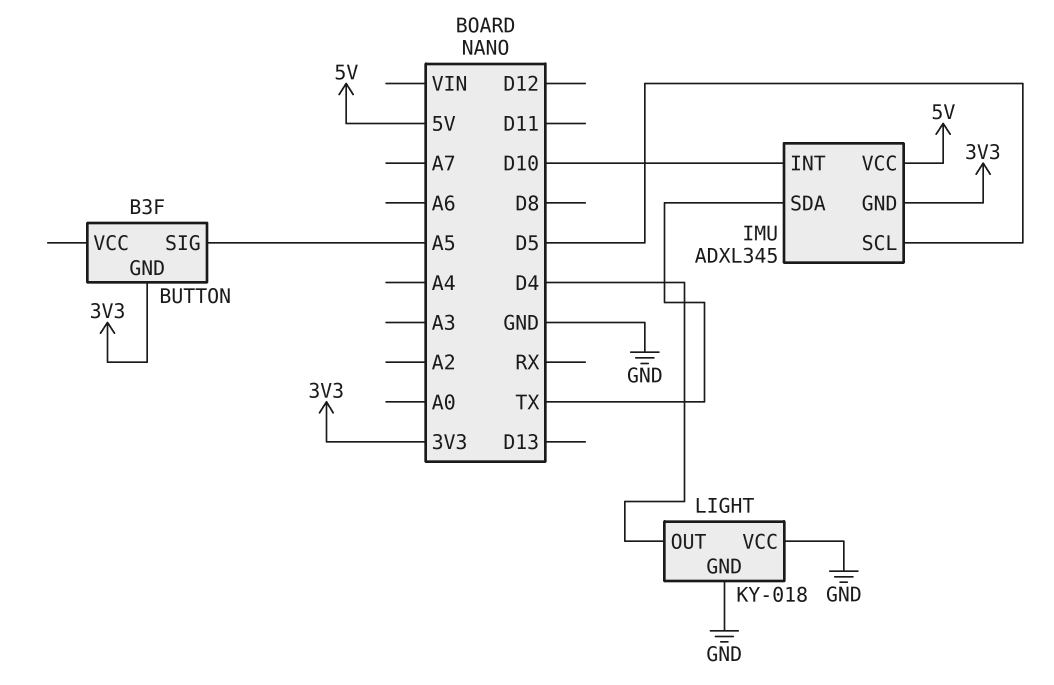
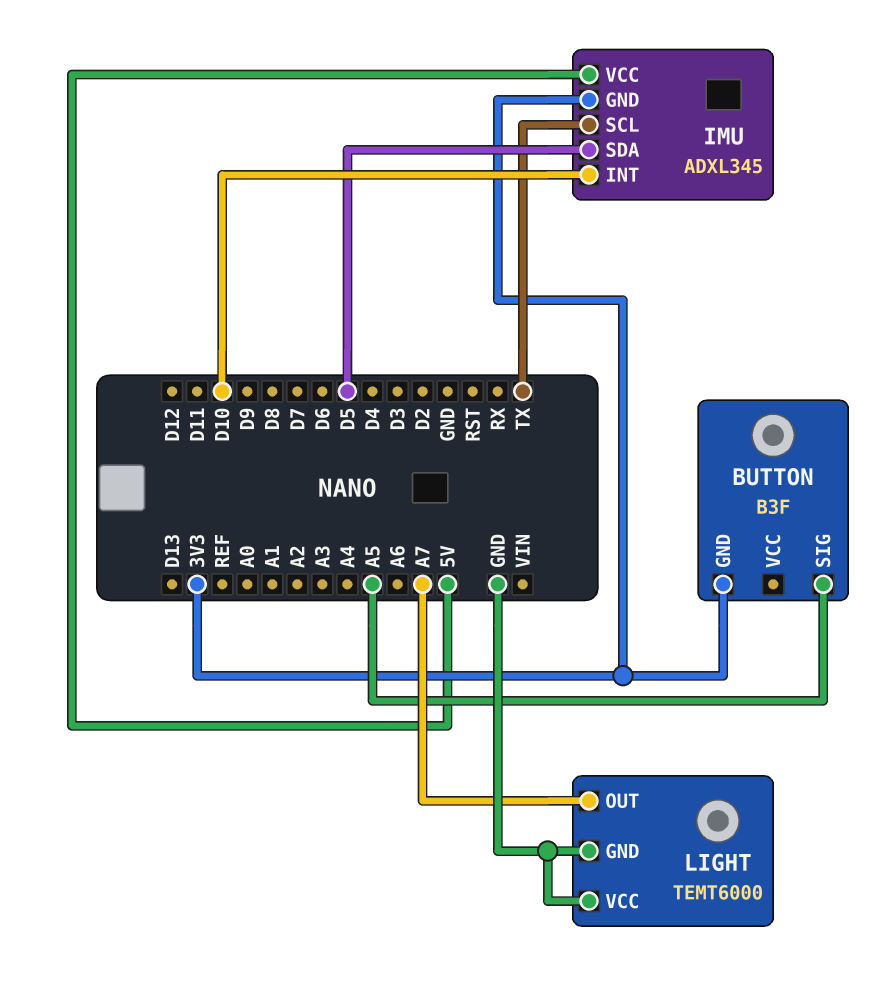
IMU pin SCL: D5 -> TX
IMU pin SDA: TX -> D5
LIGHT: KY-018 -> TEMT6000
LIGHT pin OUT: D4 -> A7

